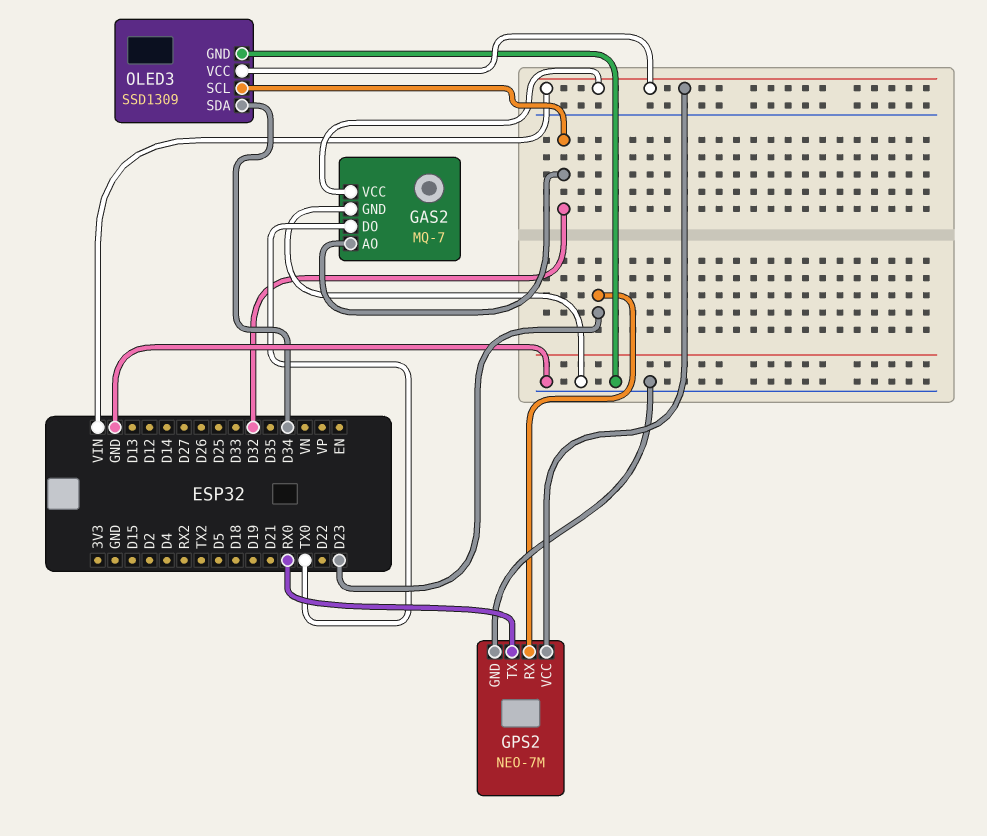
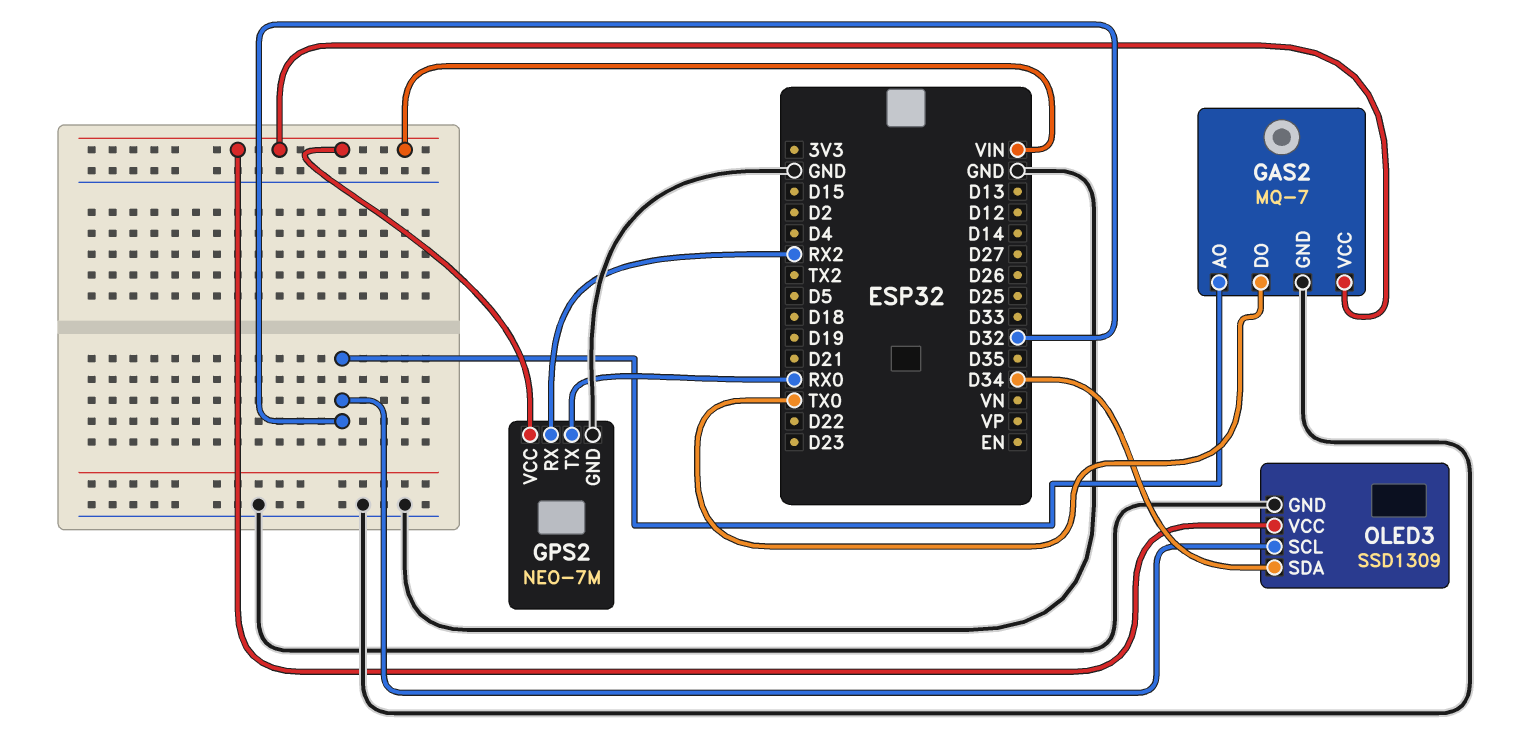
GPS2 pin RX: D23 -> RX2

